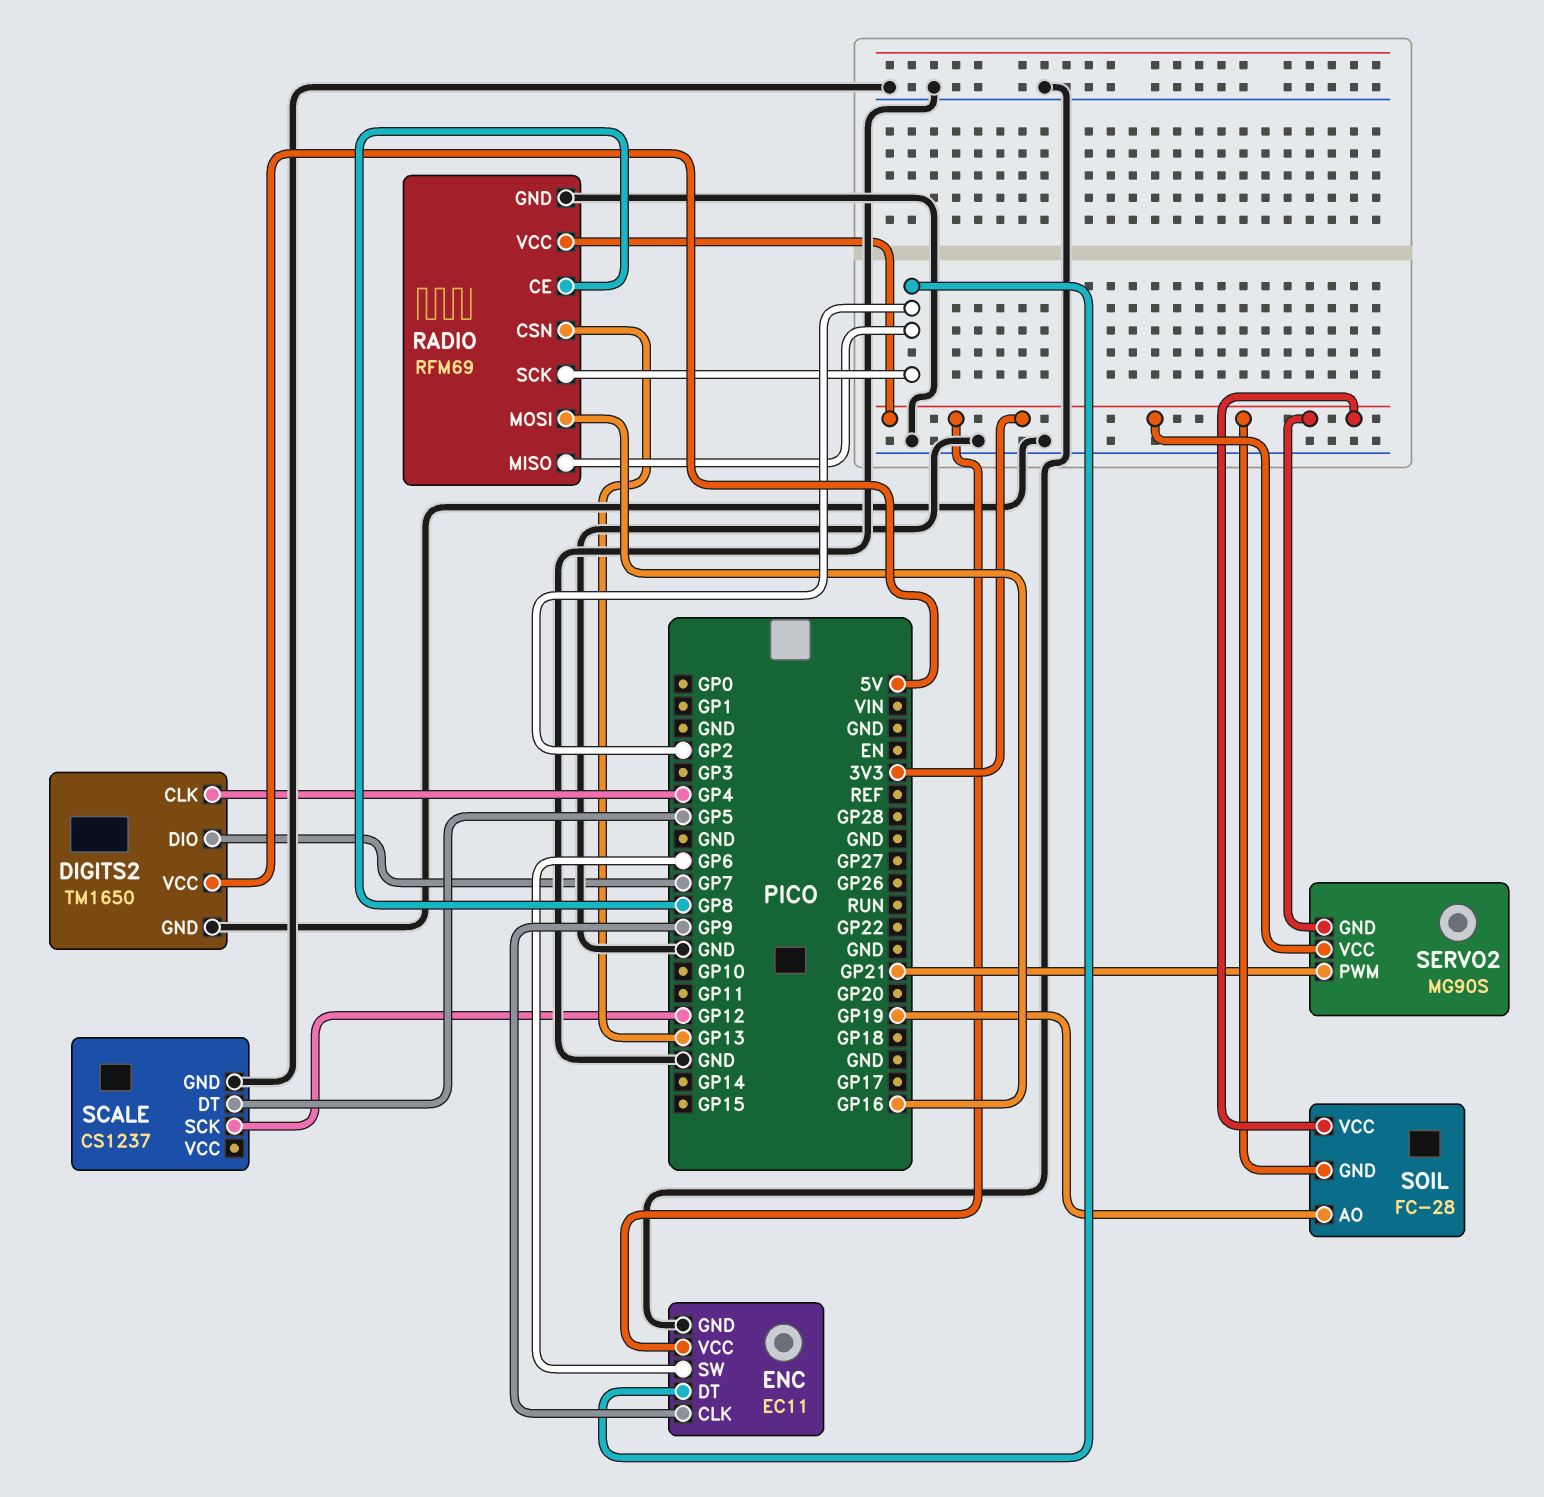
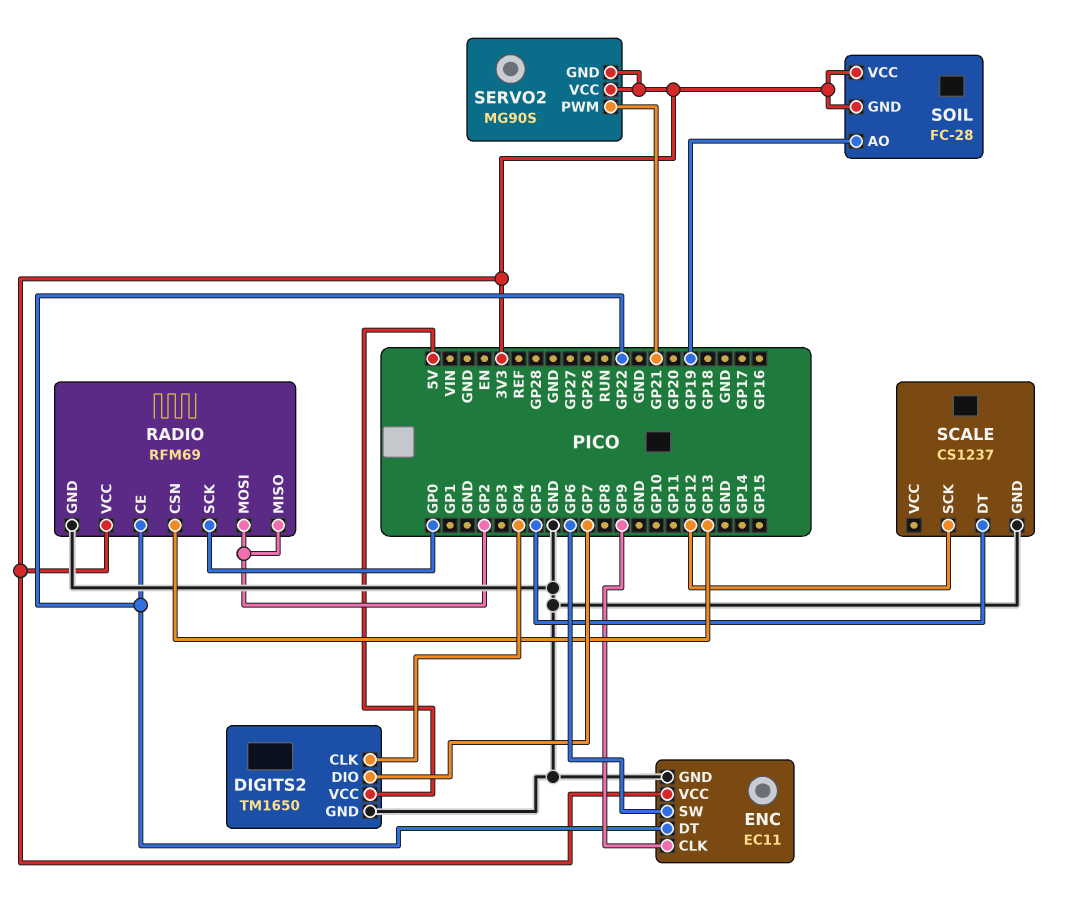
ENC pin DT: GP2 -> GP22
RADIO pin CE: GP8 -> GP22
RADIO pin MOSI: GP16 -> GP2
RADIO pin SCK: GP2 -> GP0

